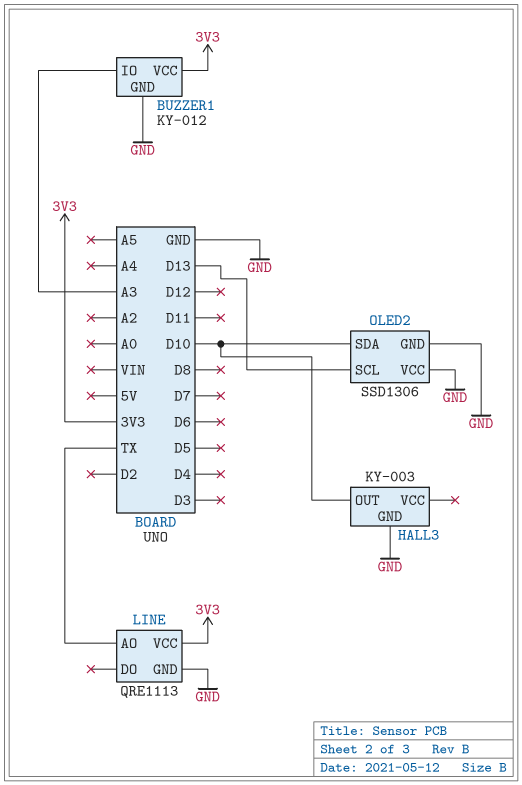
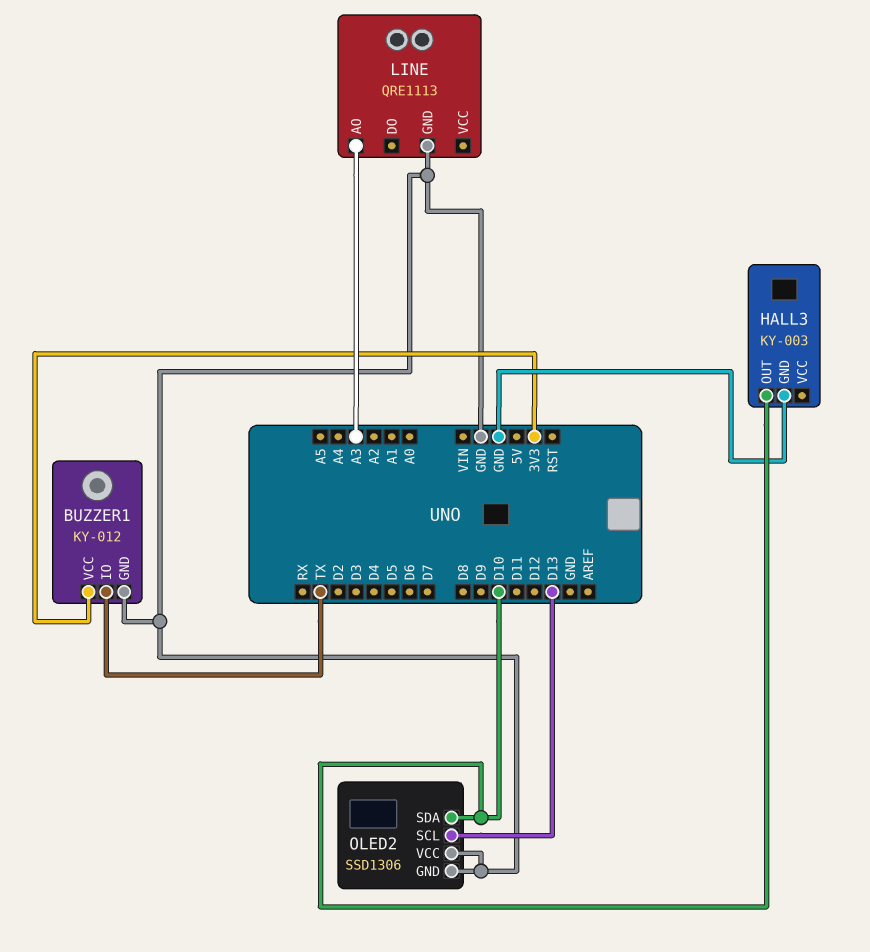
BUZZER1 pin IO: A3 -> TX
LINE pin AO: TX -> A3
LINE pin VCC: 3V3 -> none

